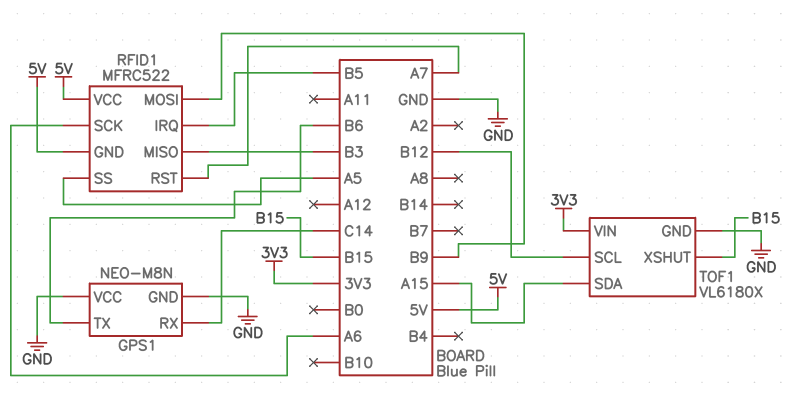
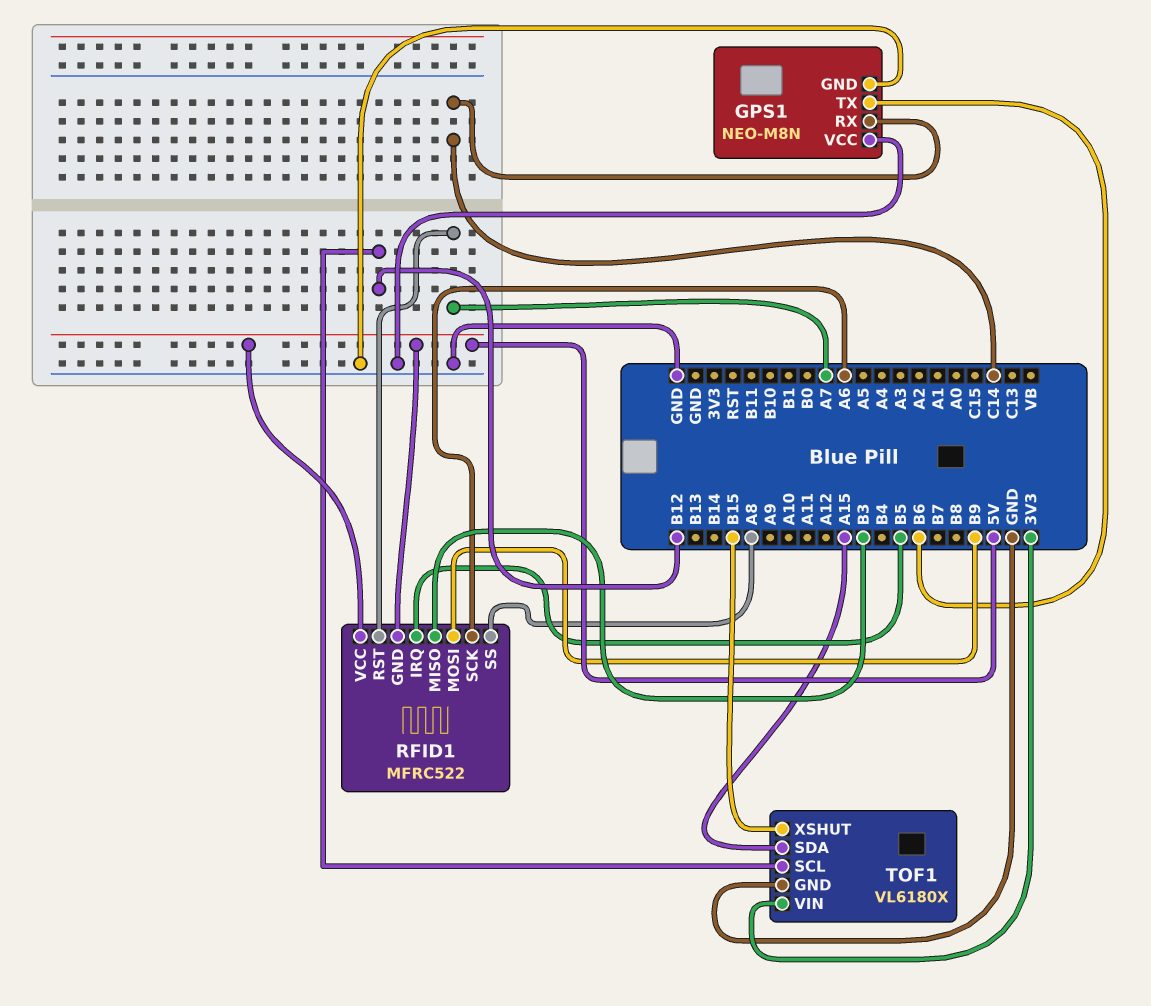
RFID1 pin SS: A5 -> A8

